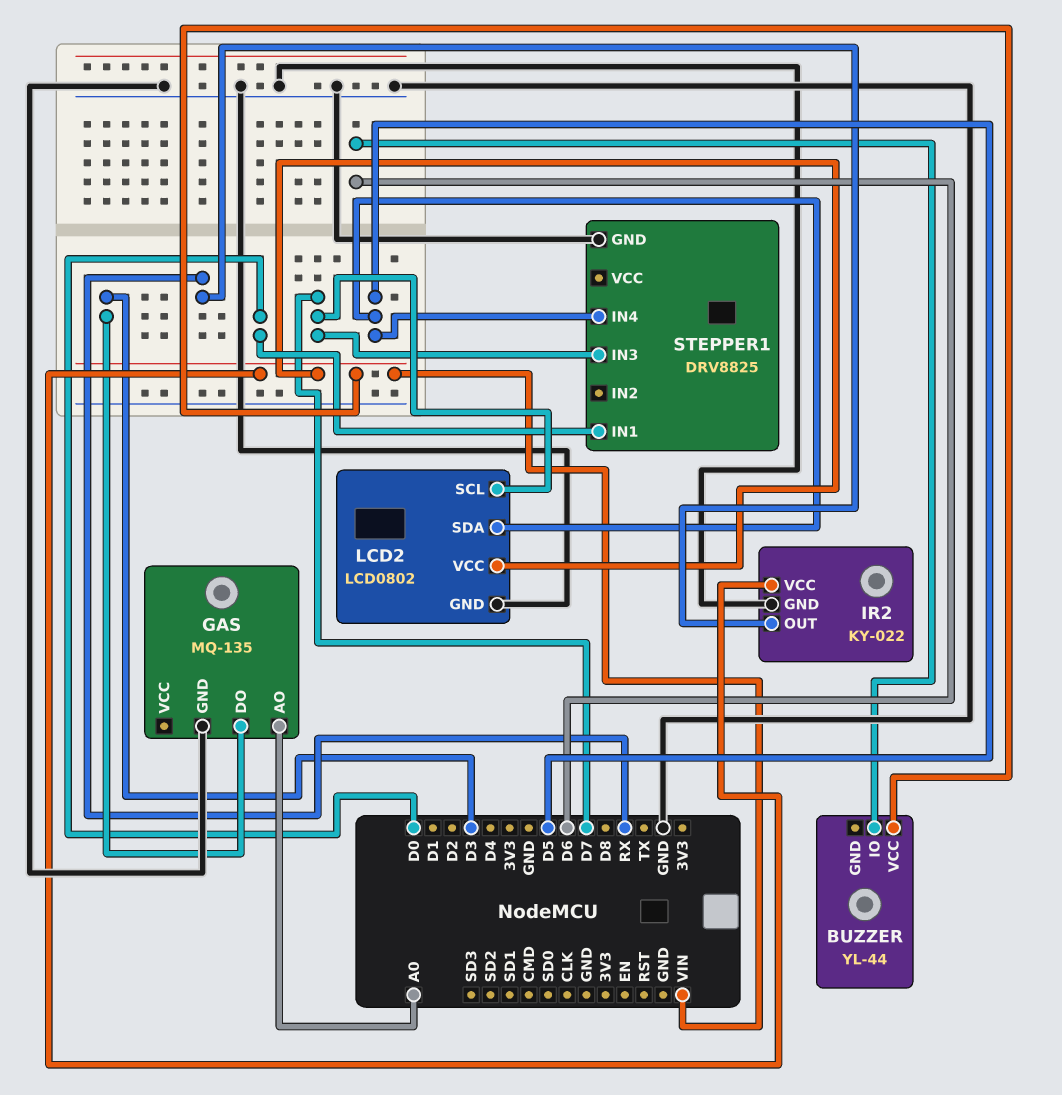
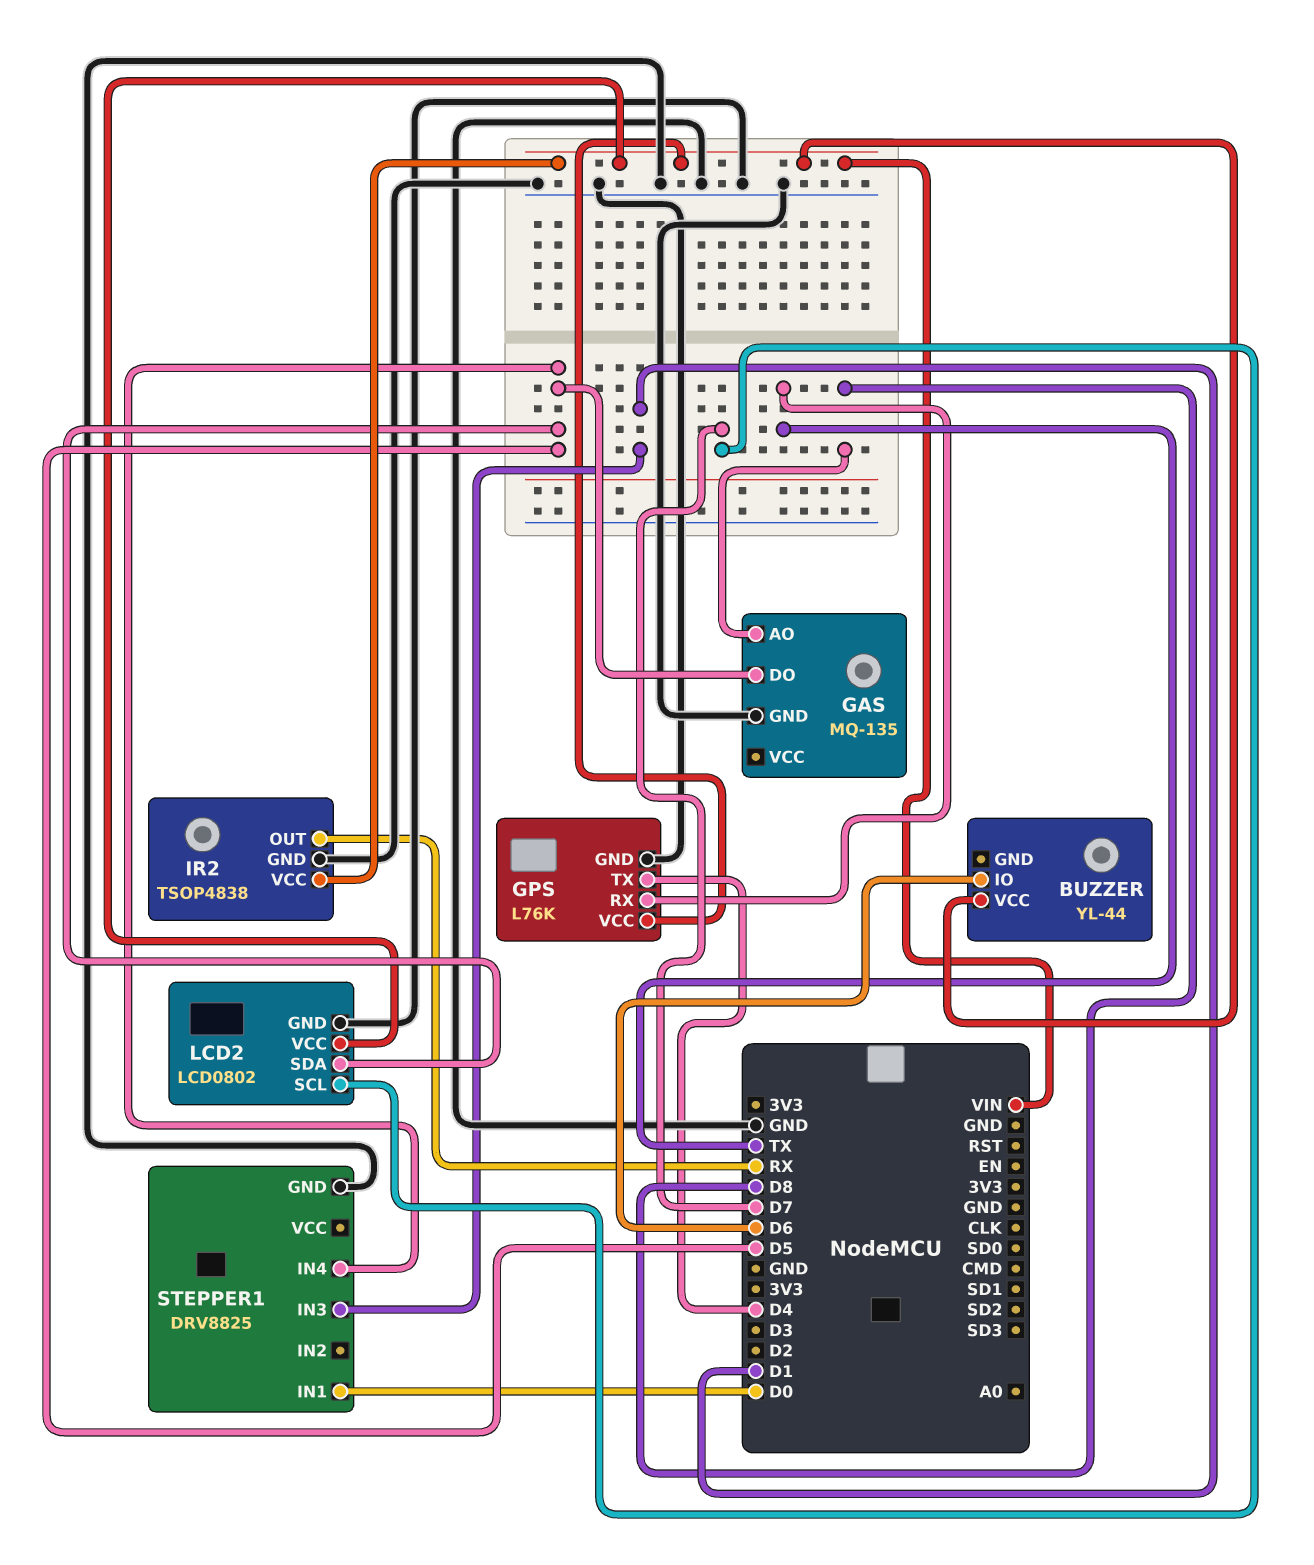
GAS pin AO: A0 -> D8
GAS pin DO: D3 -> D5
GPS: none -> L76K
GPS pin GND: none -> GND
GPS pin RX: none -> TX
GPS pin TX: none -> D4
GPS pin VCC: none -> VIN
IR2: KY-022 -> TSOP4838
STEPPER1 pin IN3: D7 -> D1

